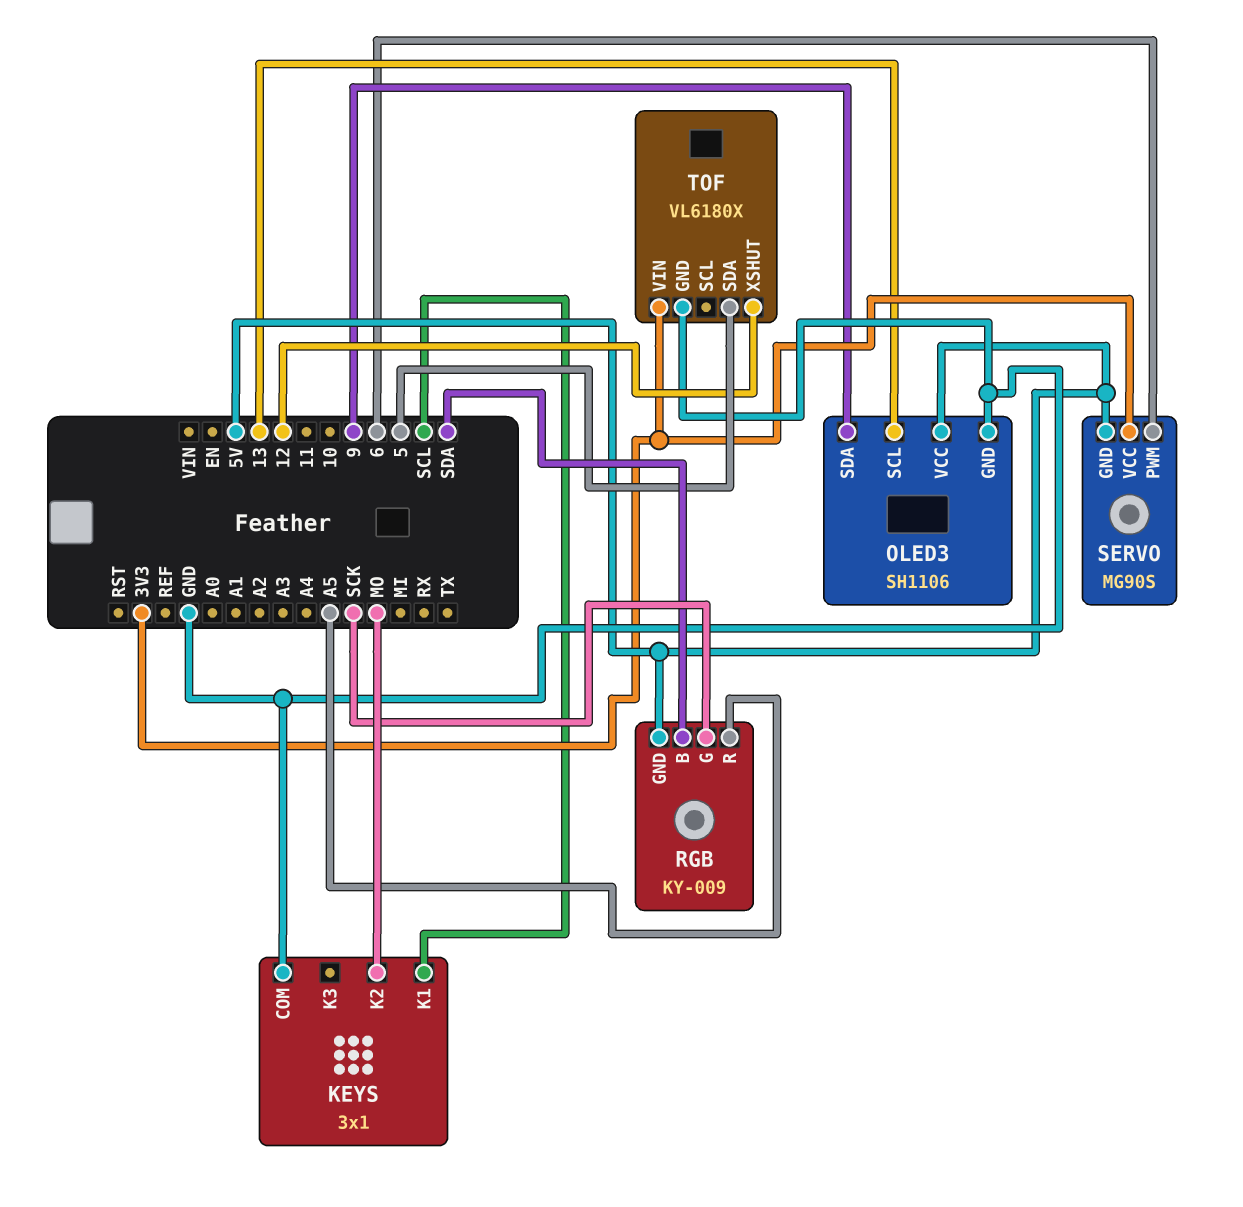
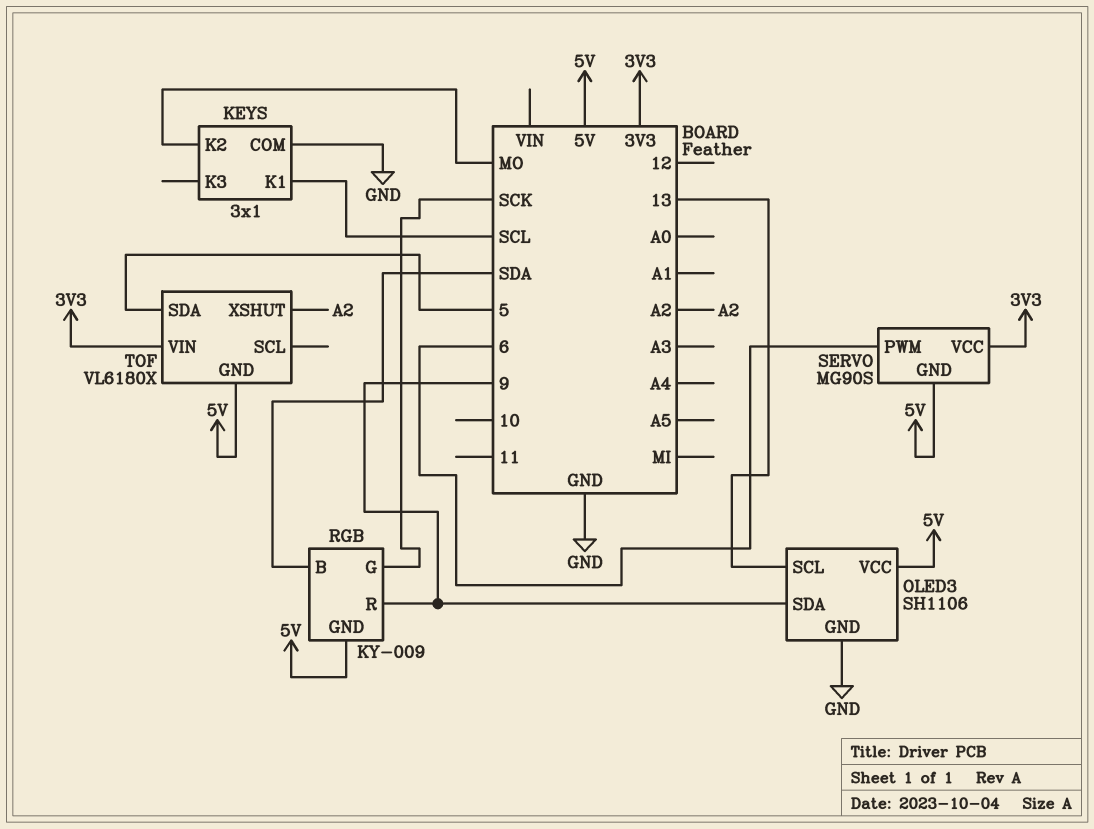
RGB pin R: A5 -> 9
TOF pin GND: GND -> 5V
TOF pin XSHUT: 12 -> A2

